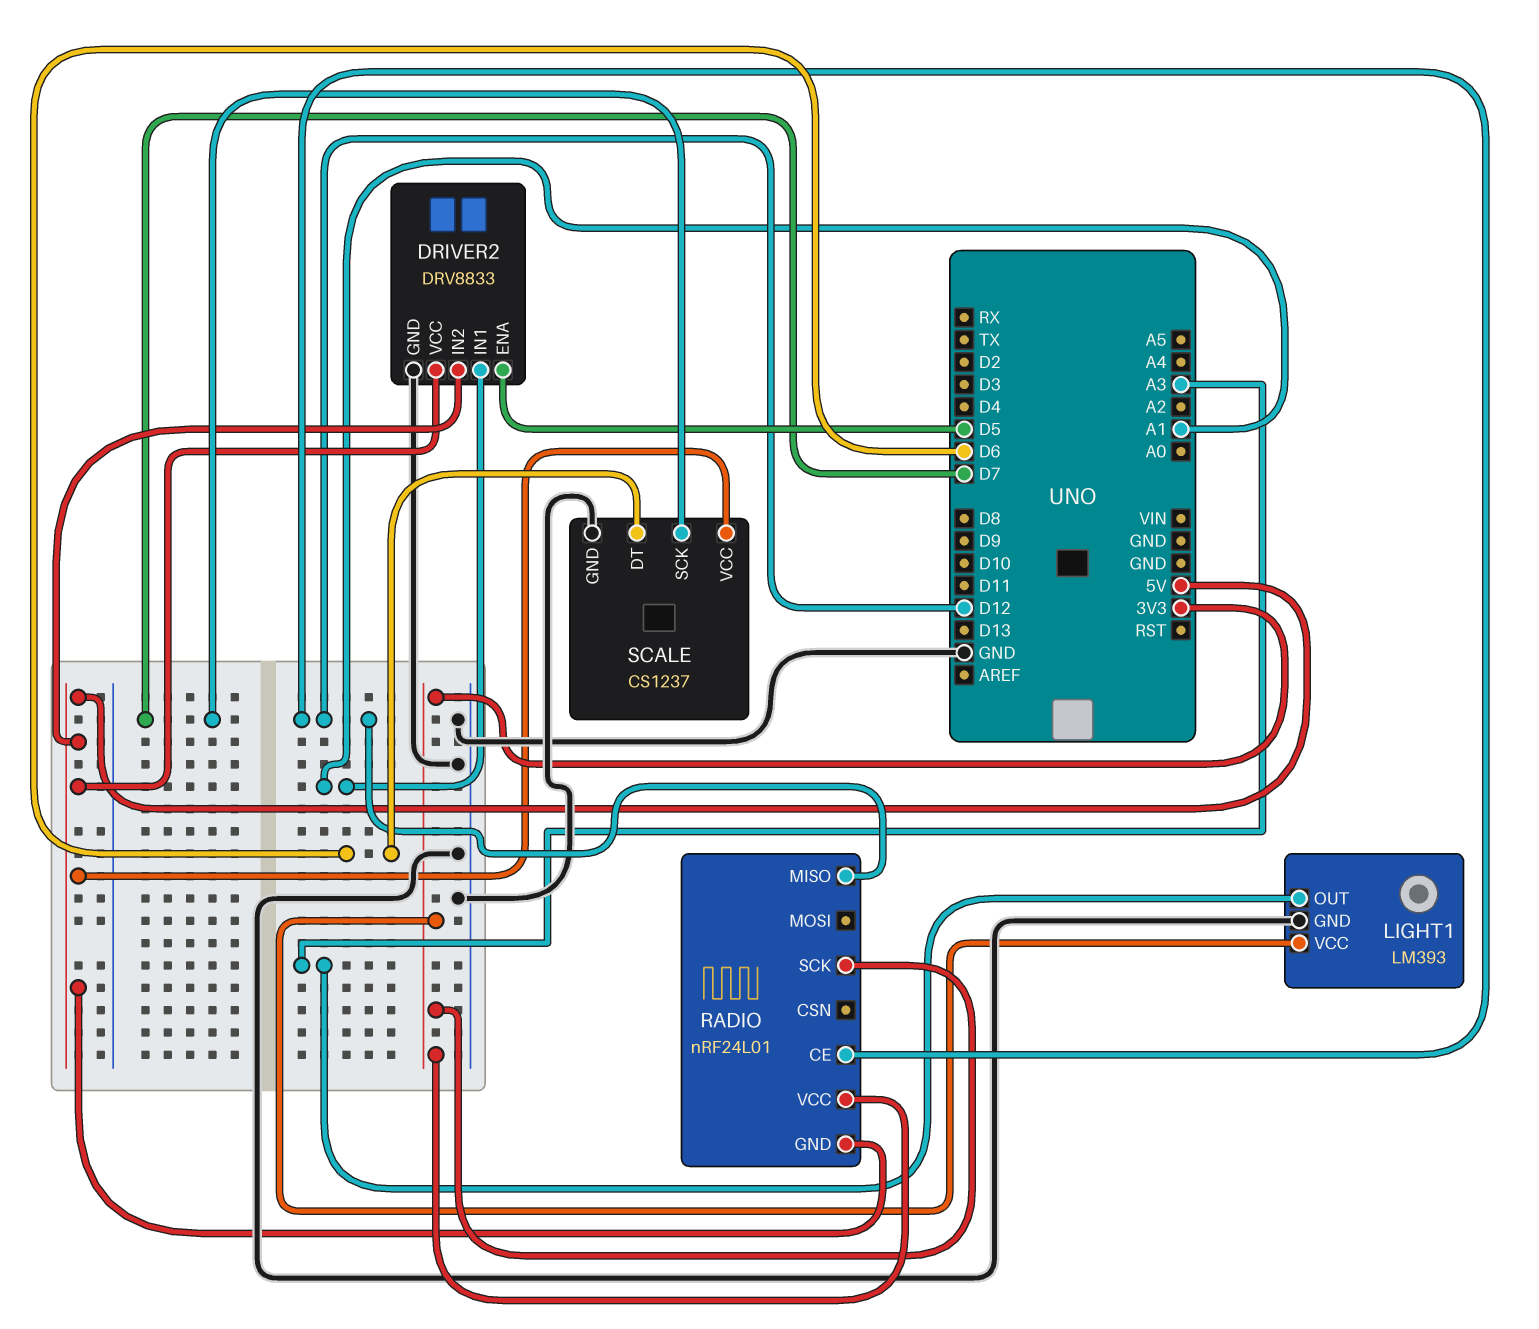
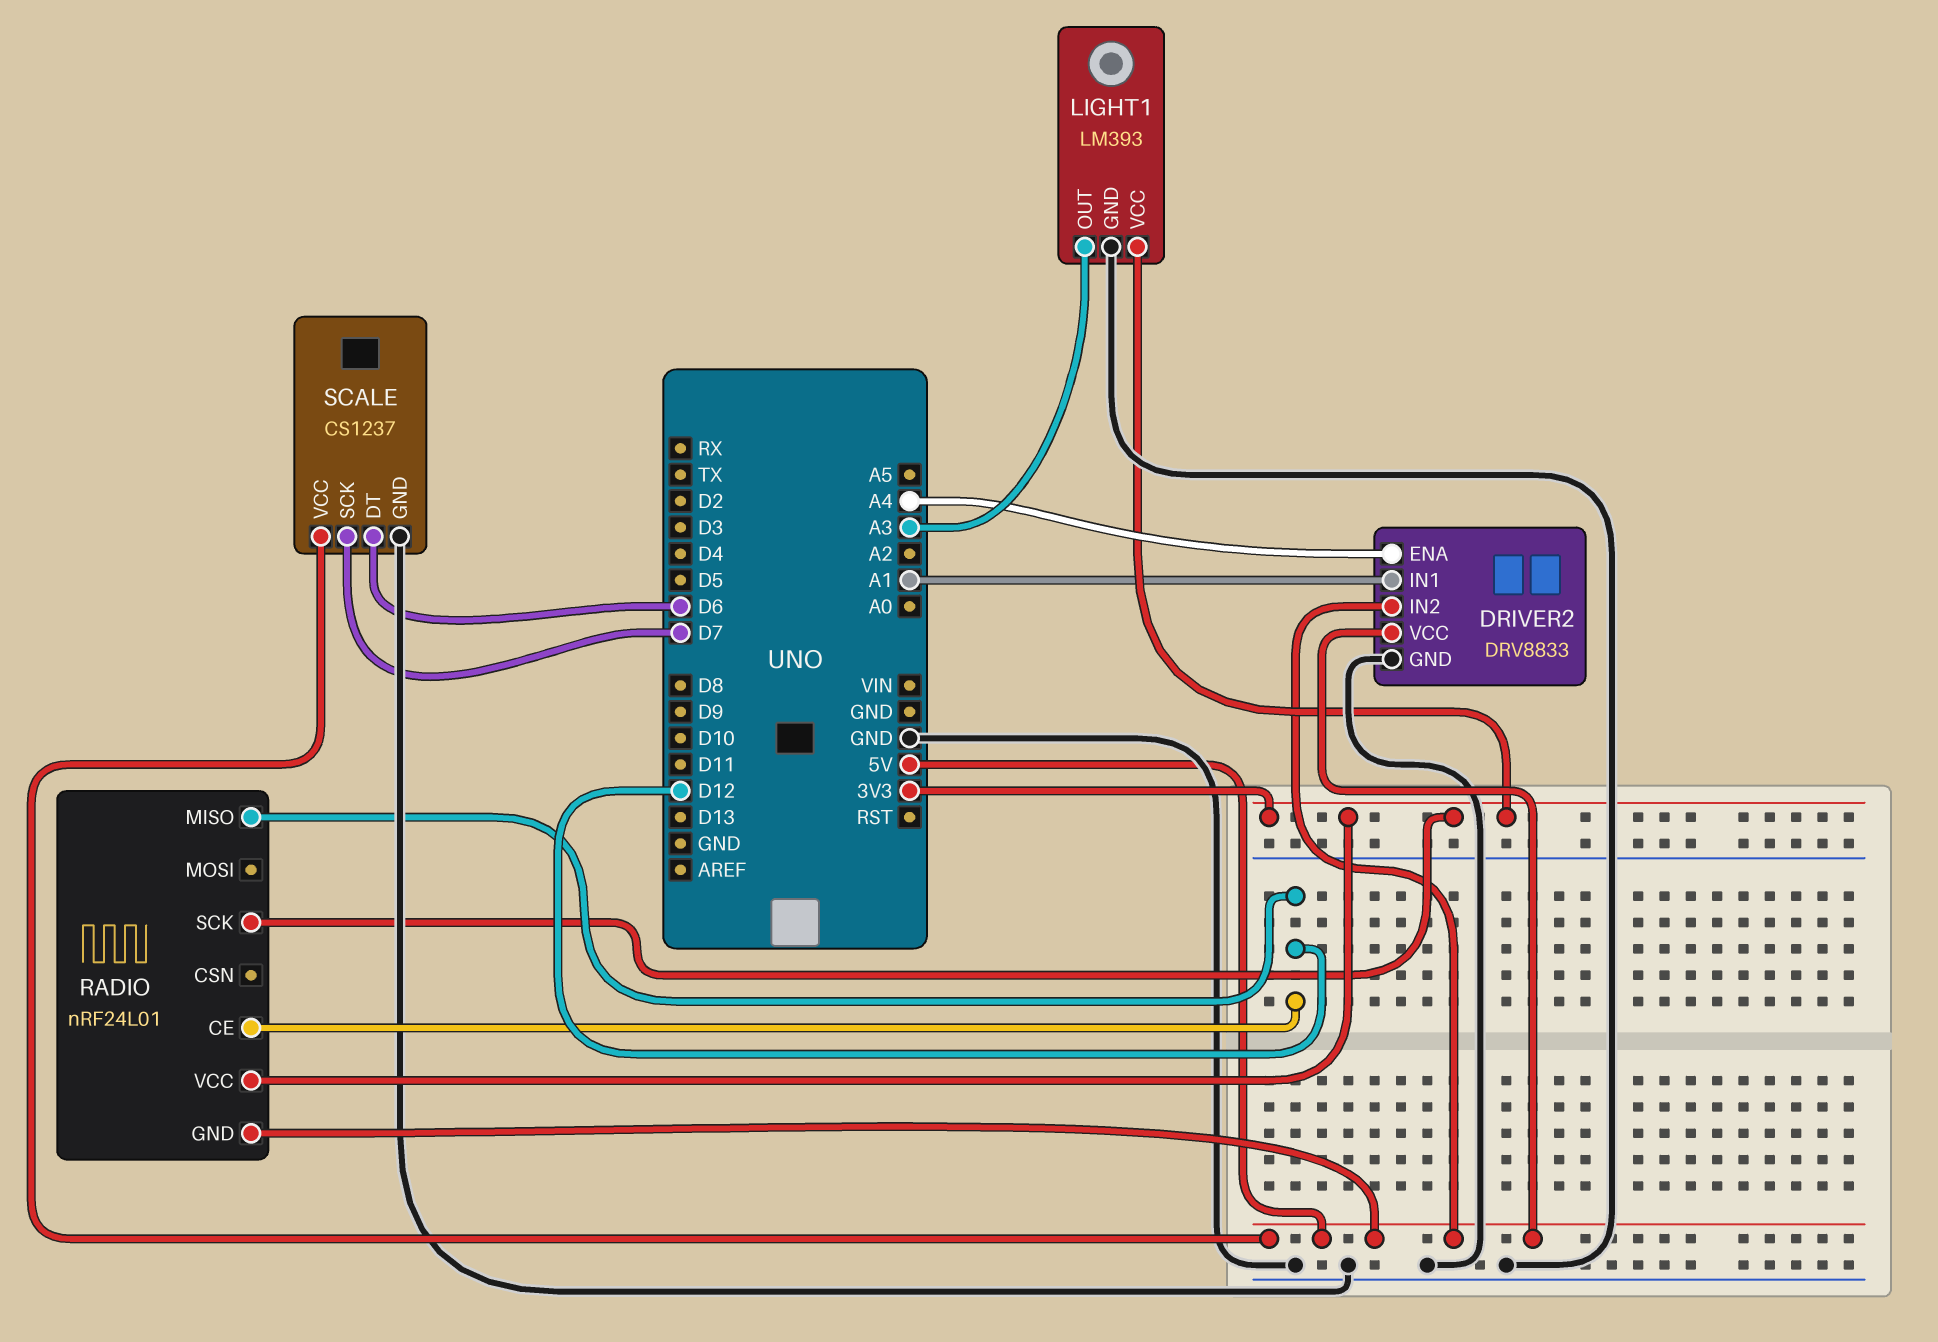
DRIVER2 pin ENA: D5 -> A4

